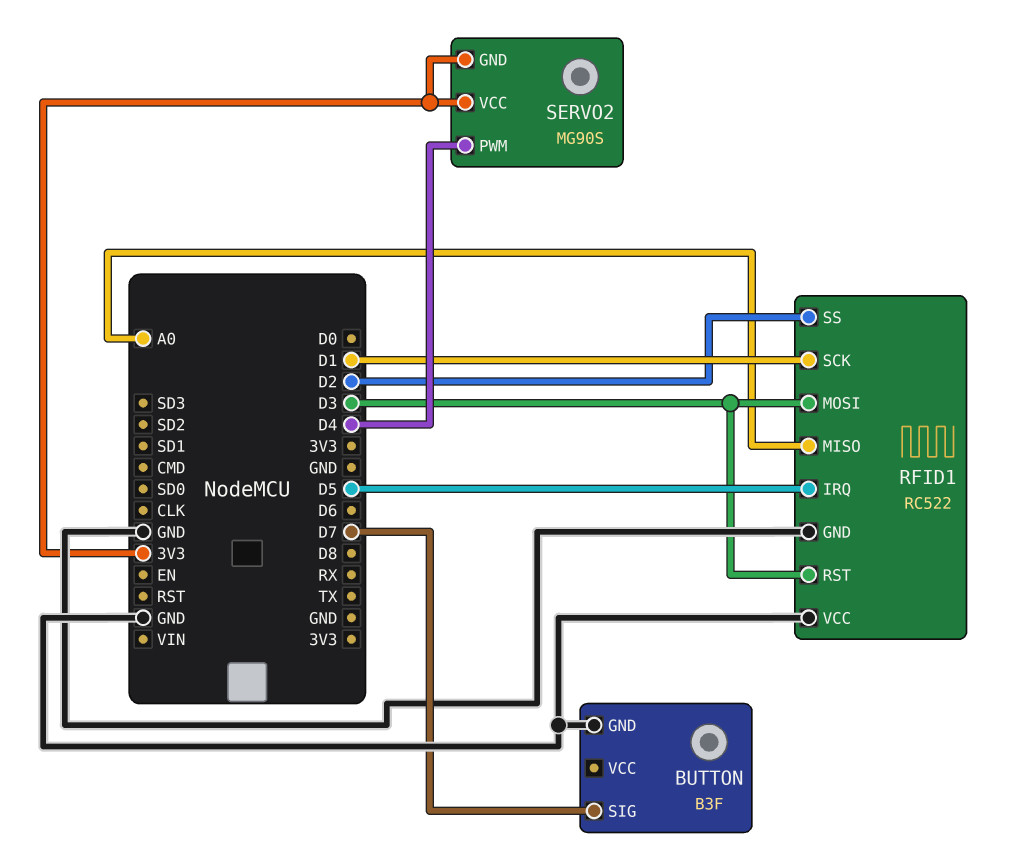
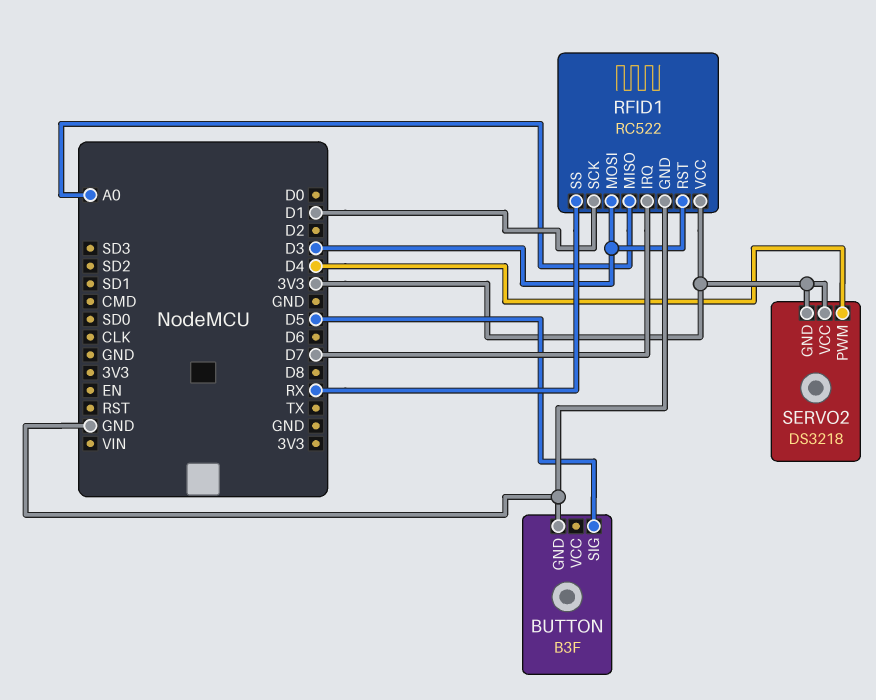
BUTTON pin SIG: D7 -> D5
RFID1 pin IRQ: D5 -> D7
RFID1 pin SS: D2 -> RX
RFID1 pin VCC: GND -> 3V3
SERVO2: MG90S -> DS3218

